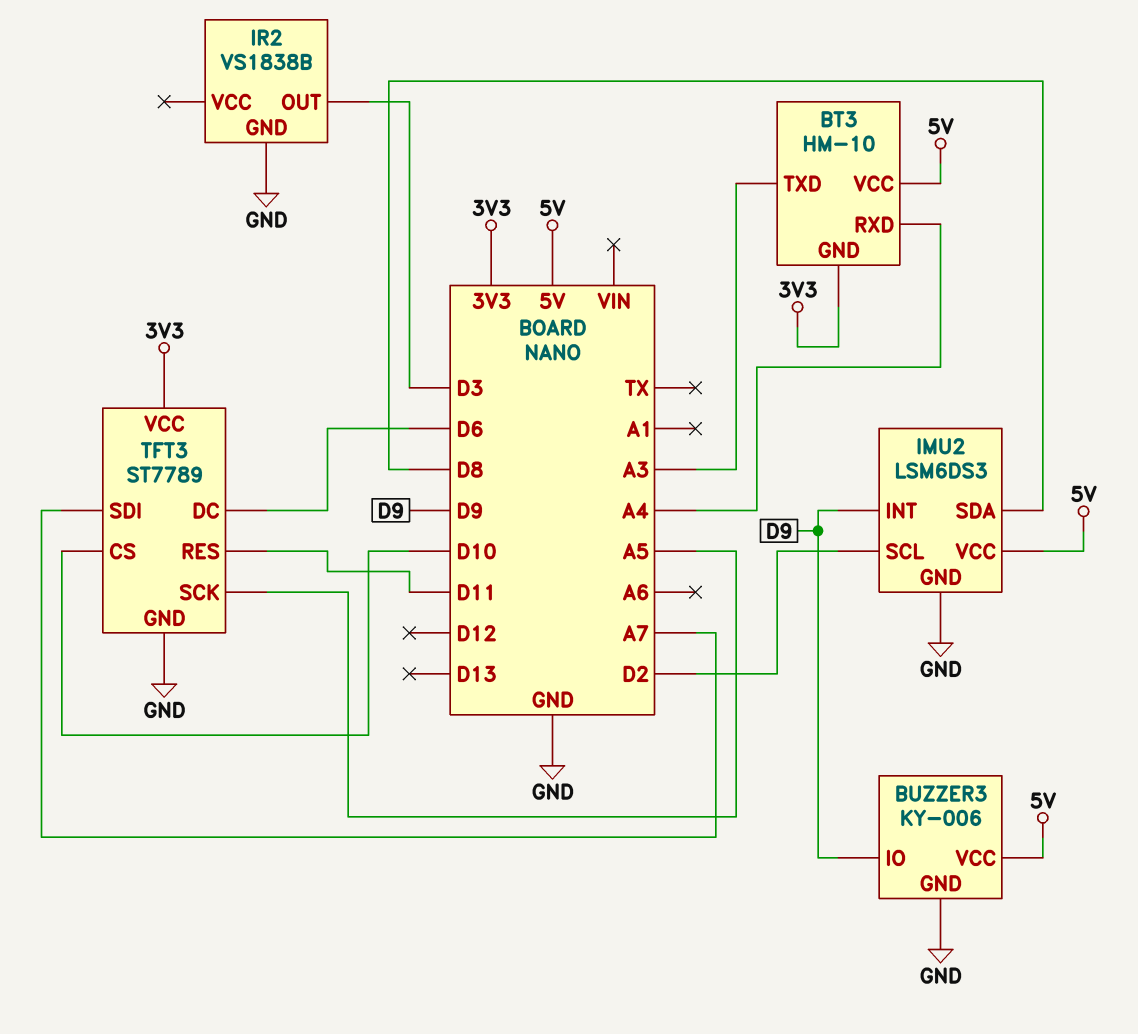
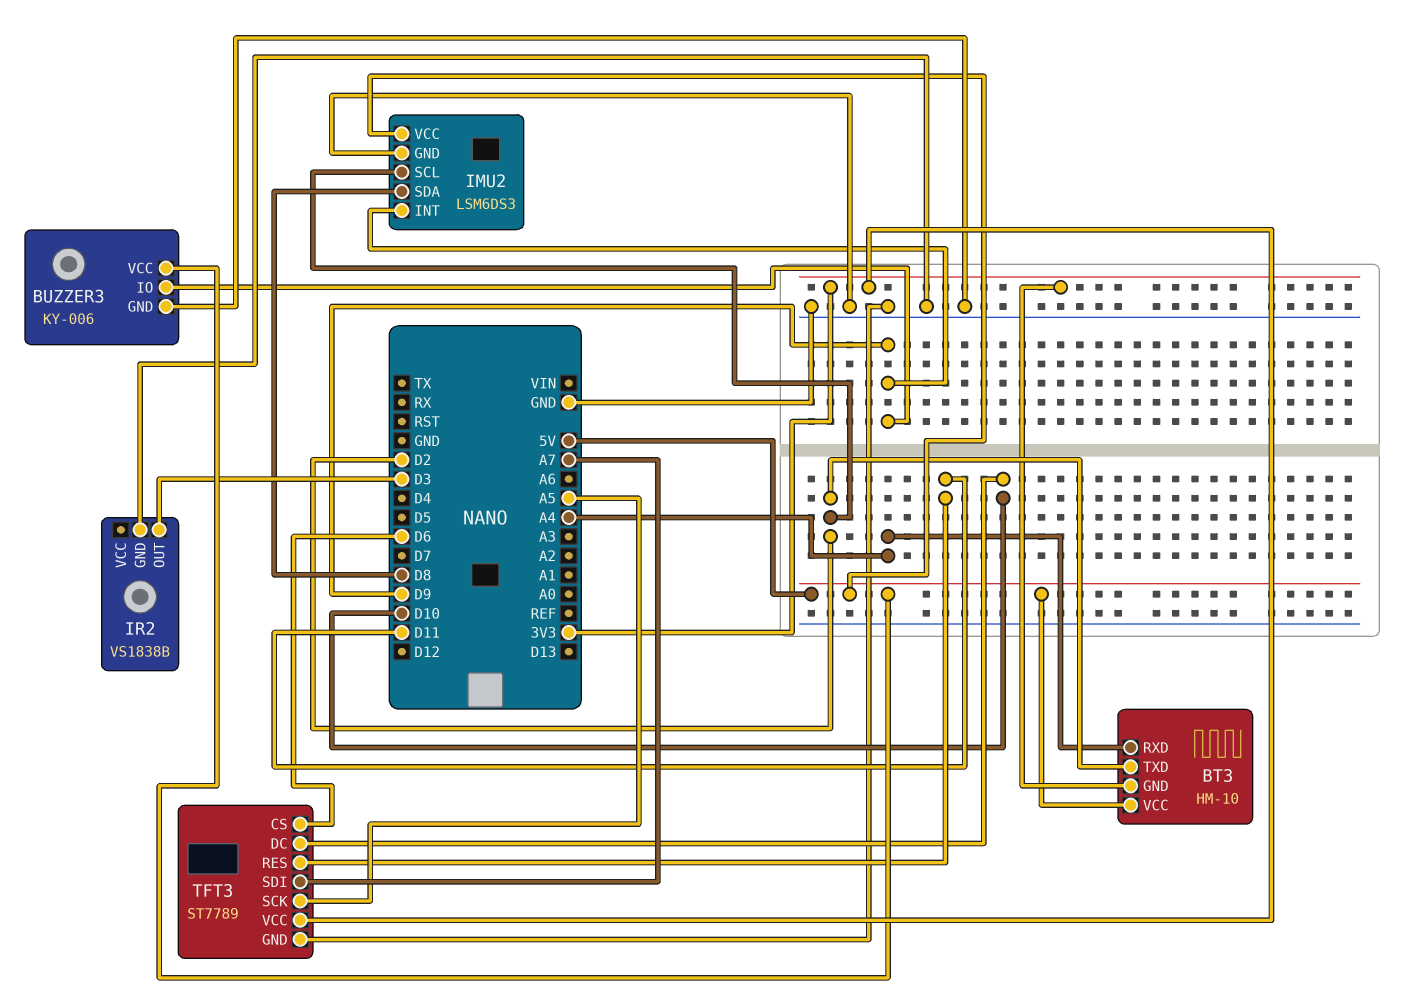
BT3 pin TXD: A3 -> D2
TFT3 pin CS: D10 -> D6
TFT3 pin DC: D6 -> D10

